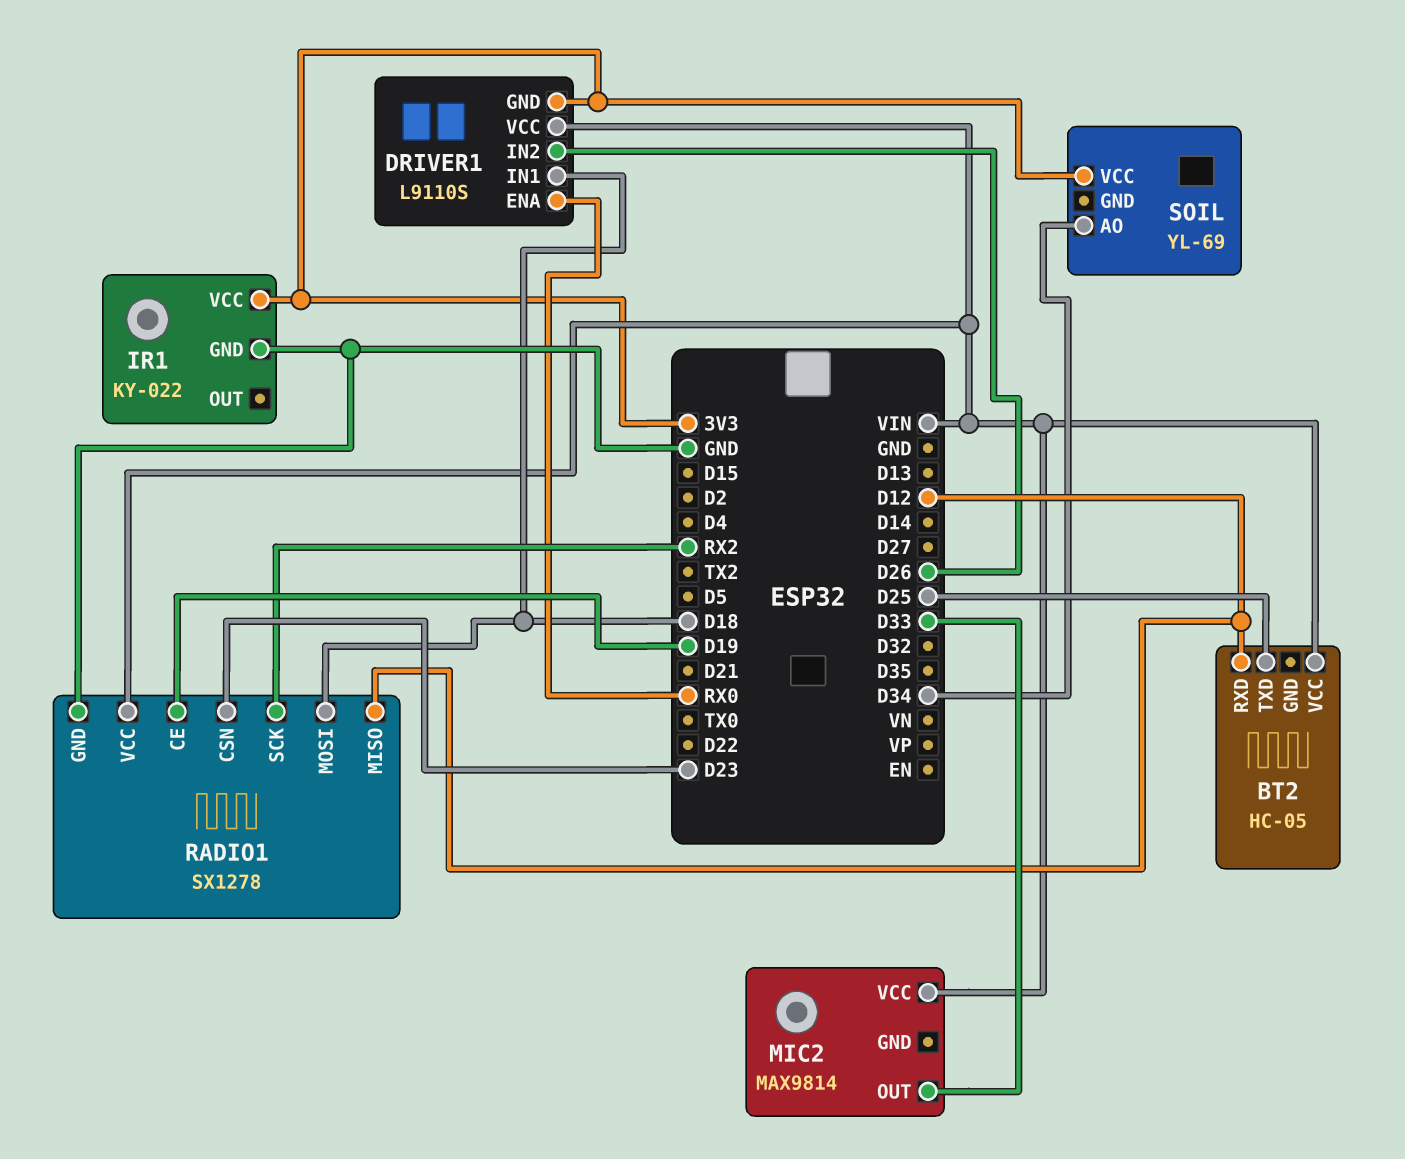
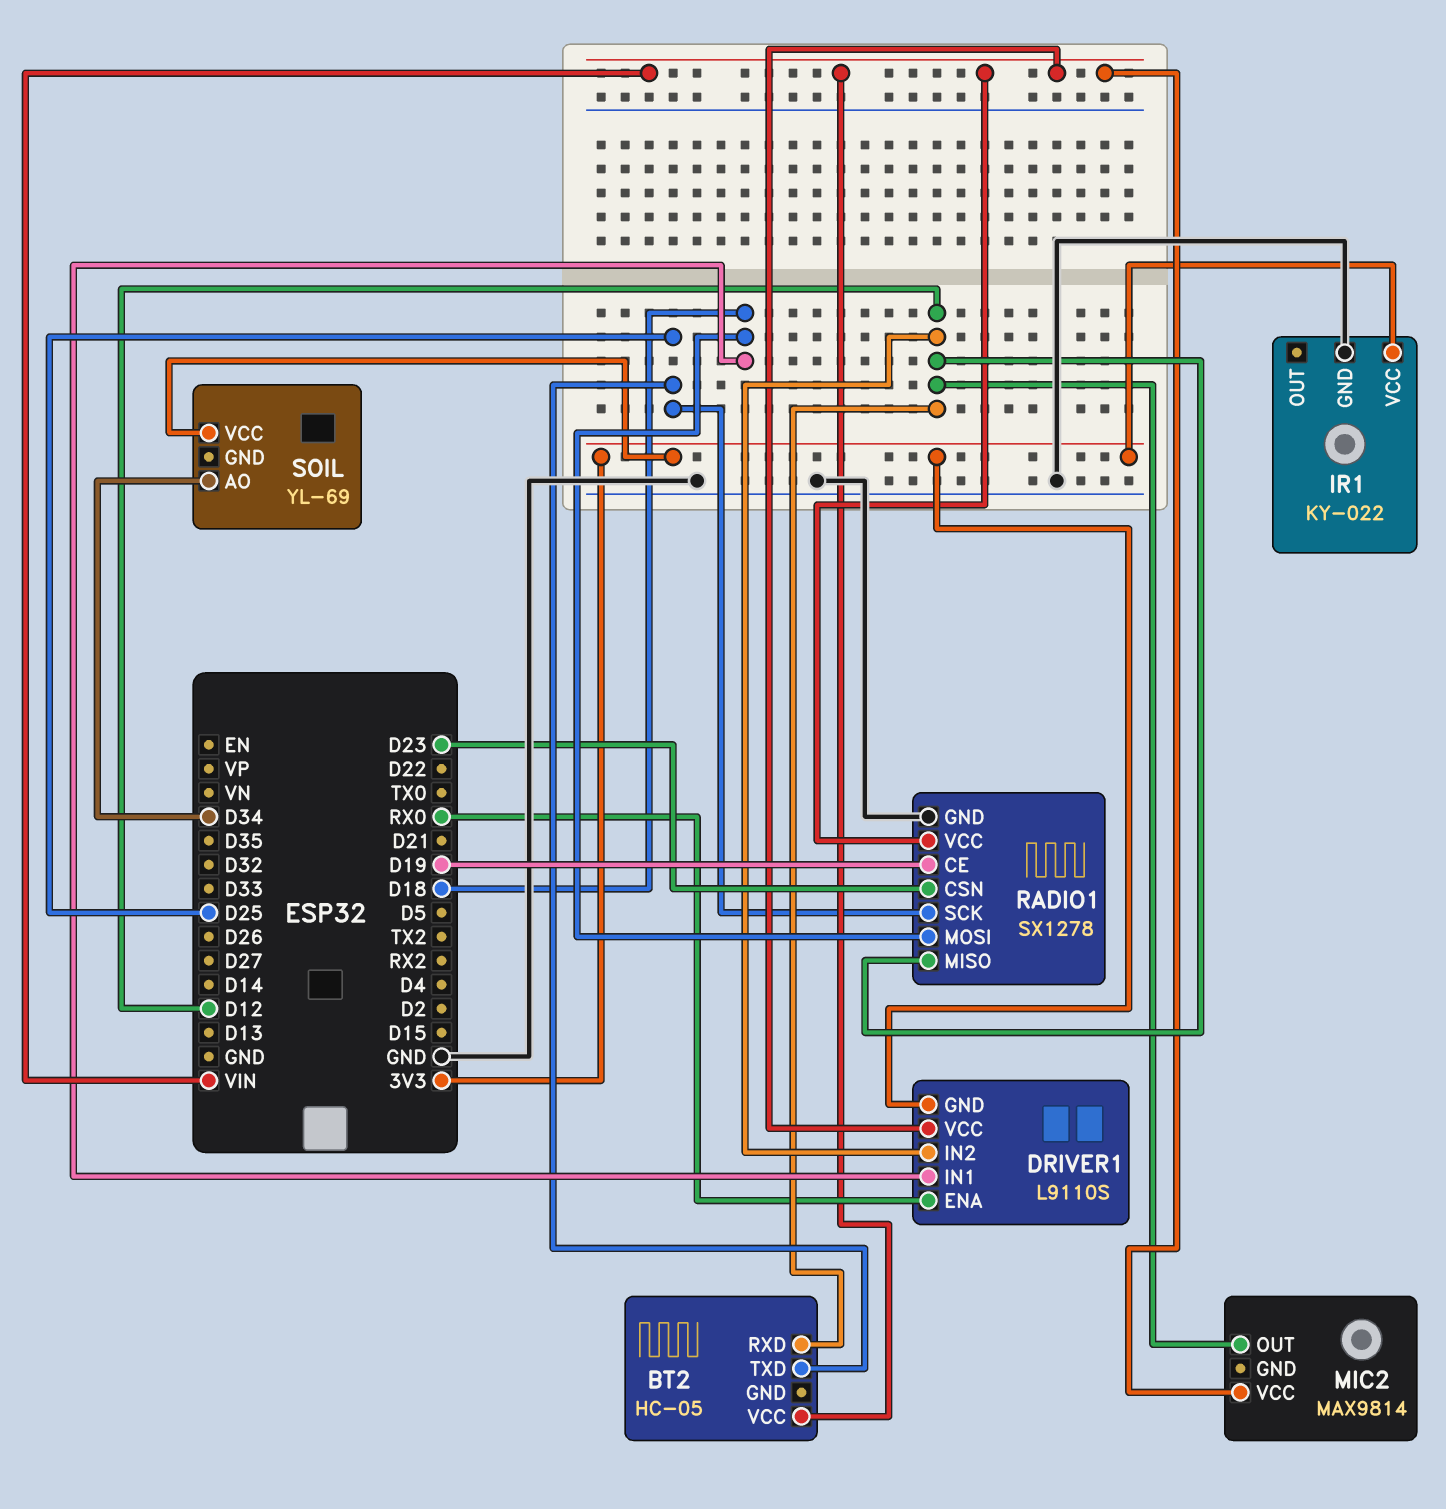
DRIVER1 pin IN2: D26 -> D12
MIC2 pin OUT: D33 -> D12
RADIO1 pin SCK: RX2 -> D25

